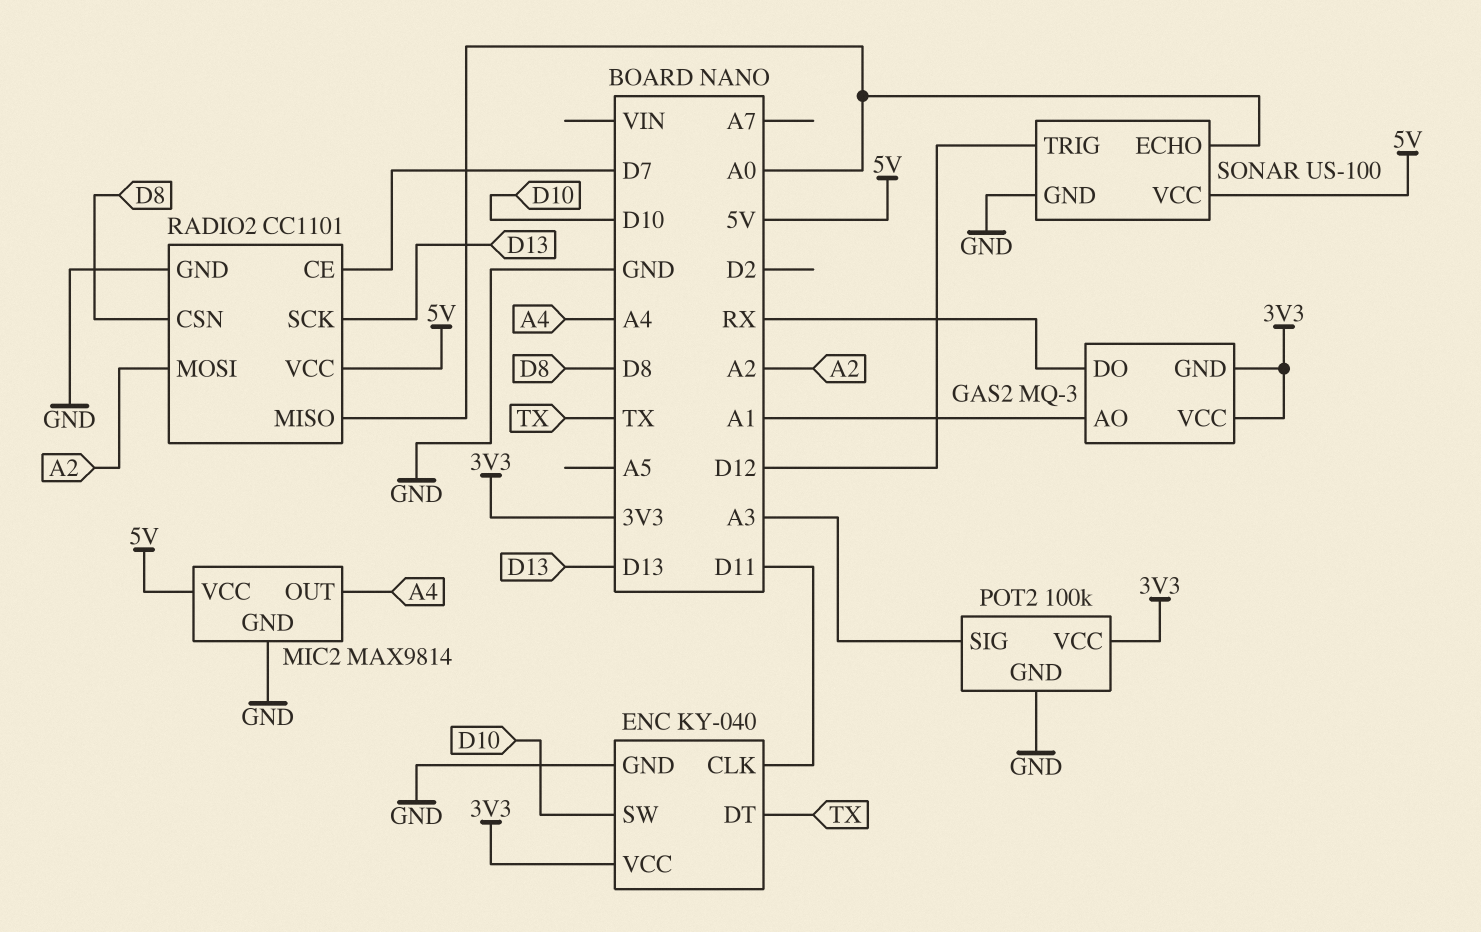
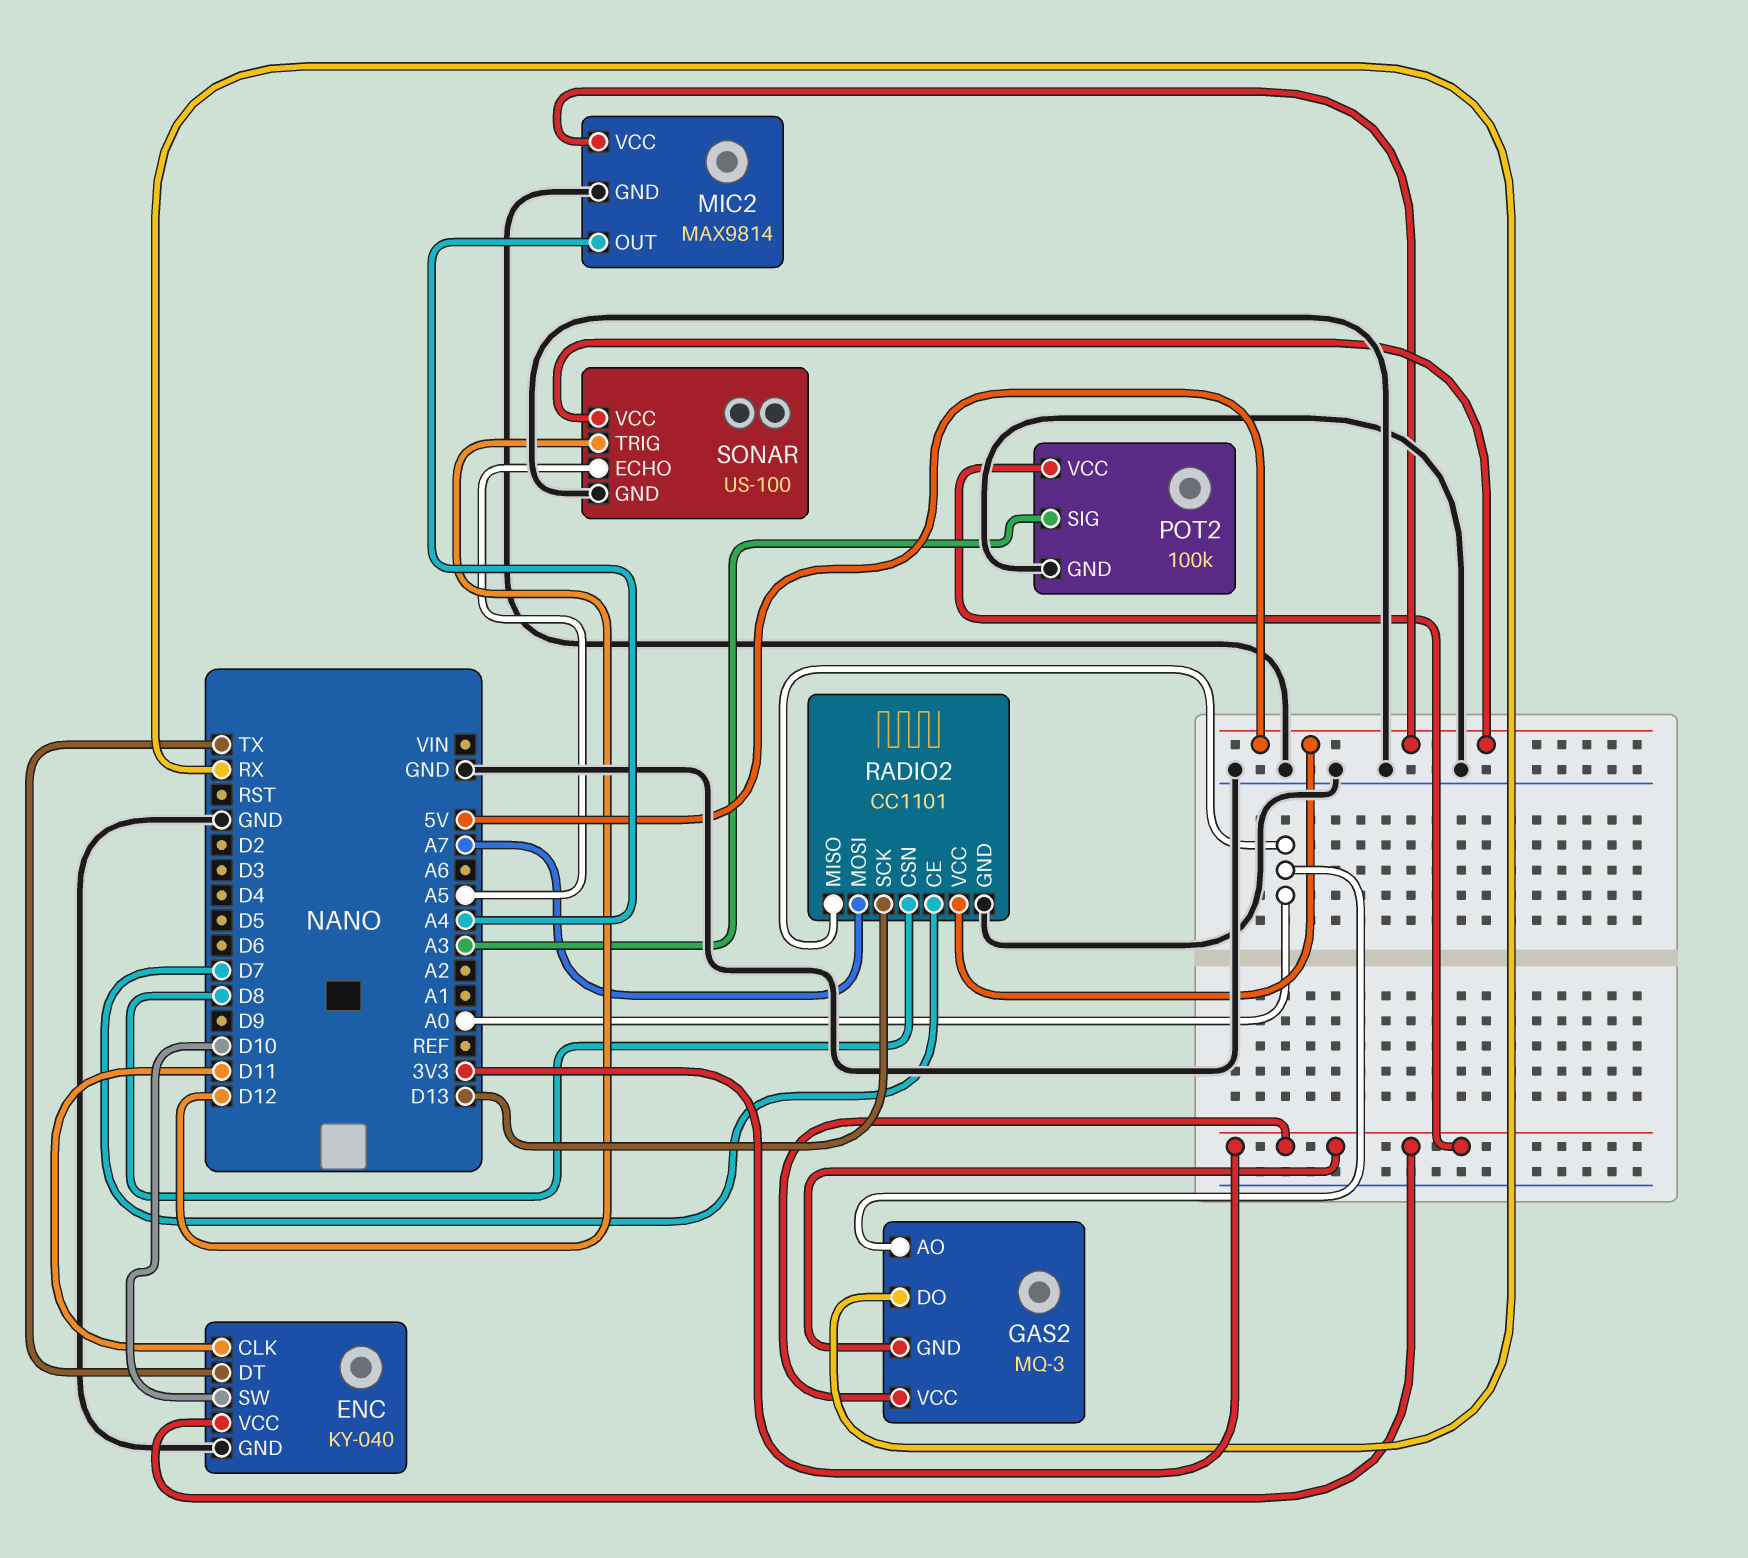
GAS2 pin AO: A1 -> A0
RADIO2 pin MOSI: A2 -> A7
SONAR pin ECHO: A0 -> A5

